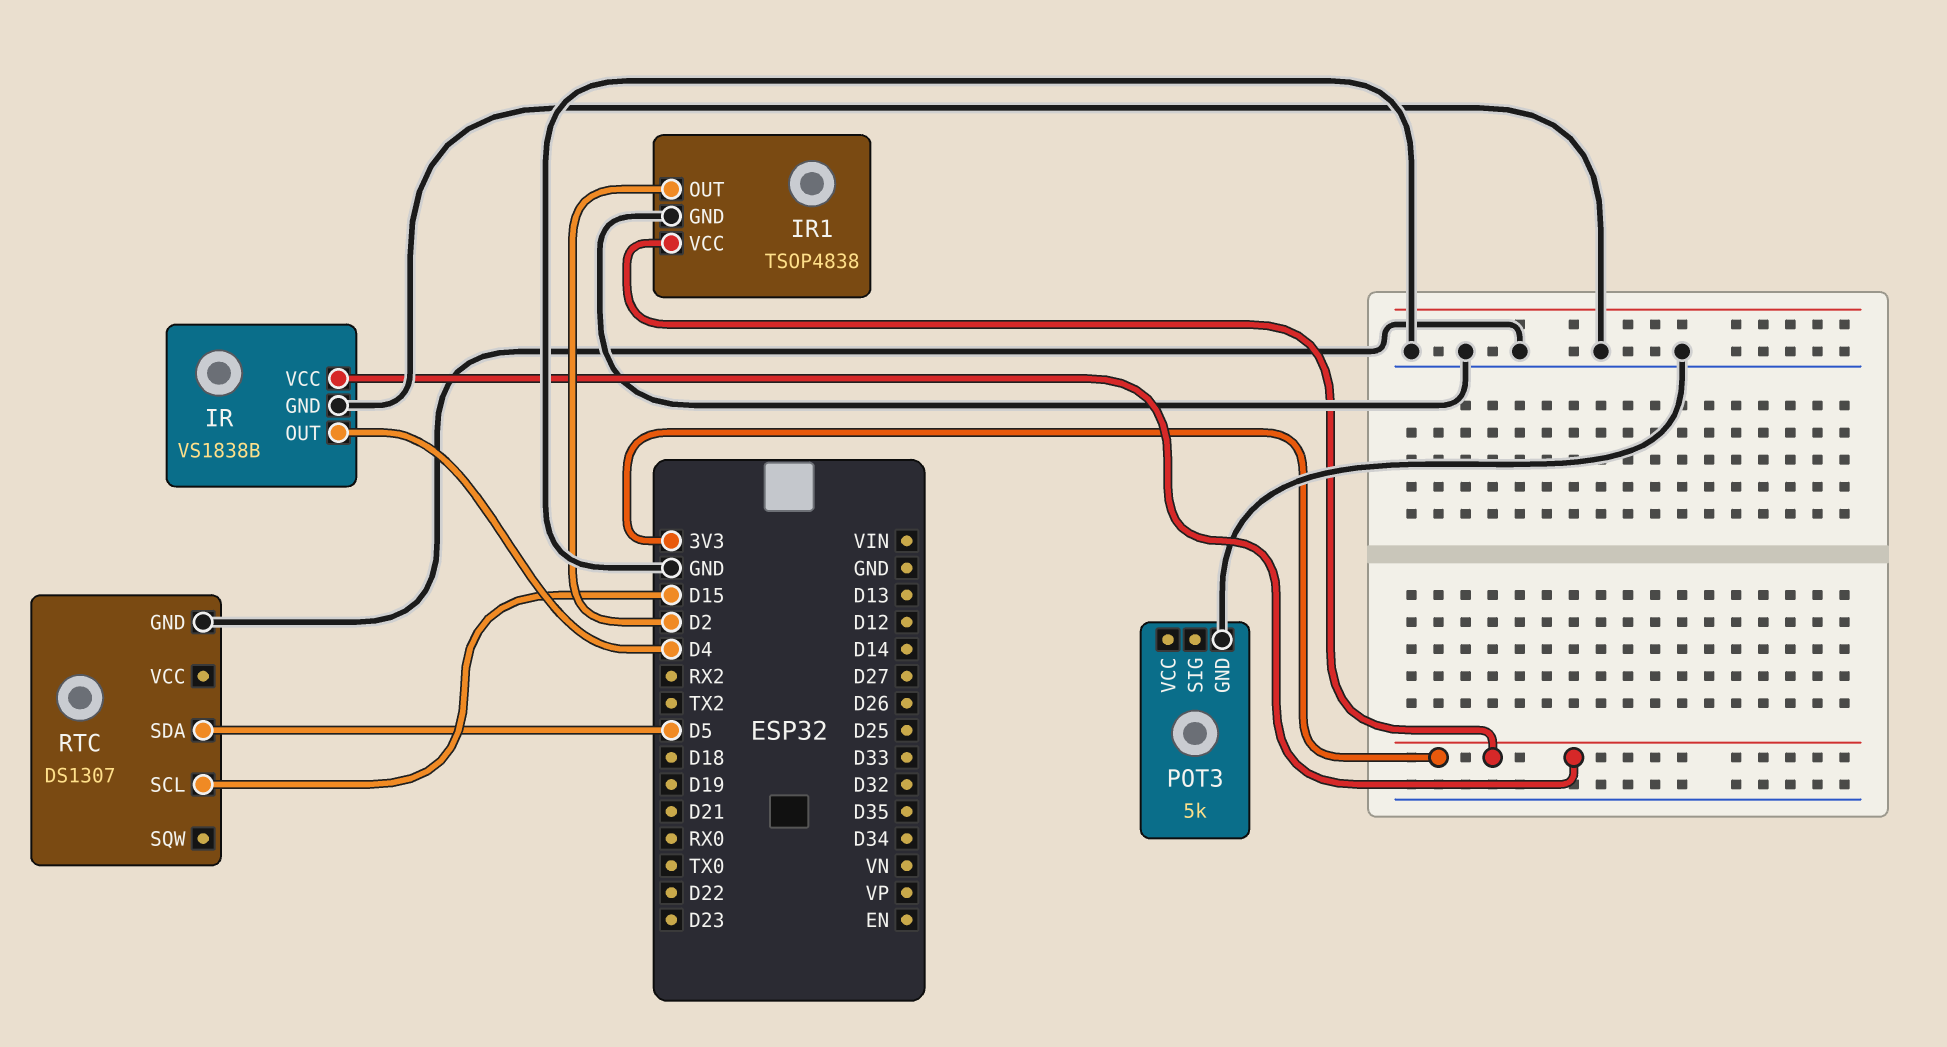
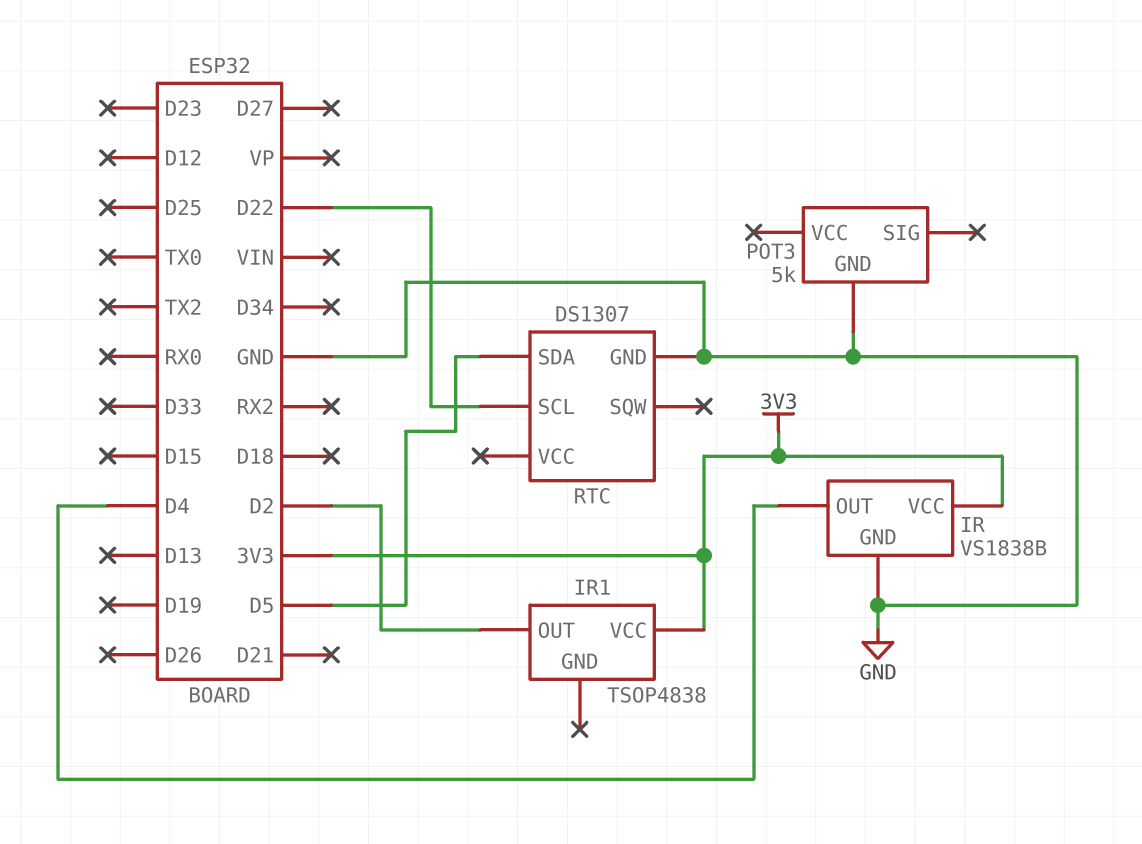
IR1 pin GND: GND -> none
RTC pin SCL: D15 -> D22

